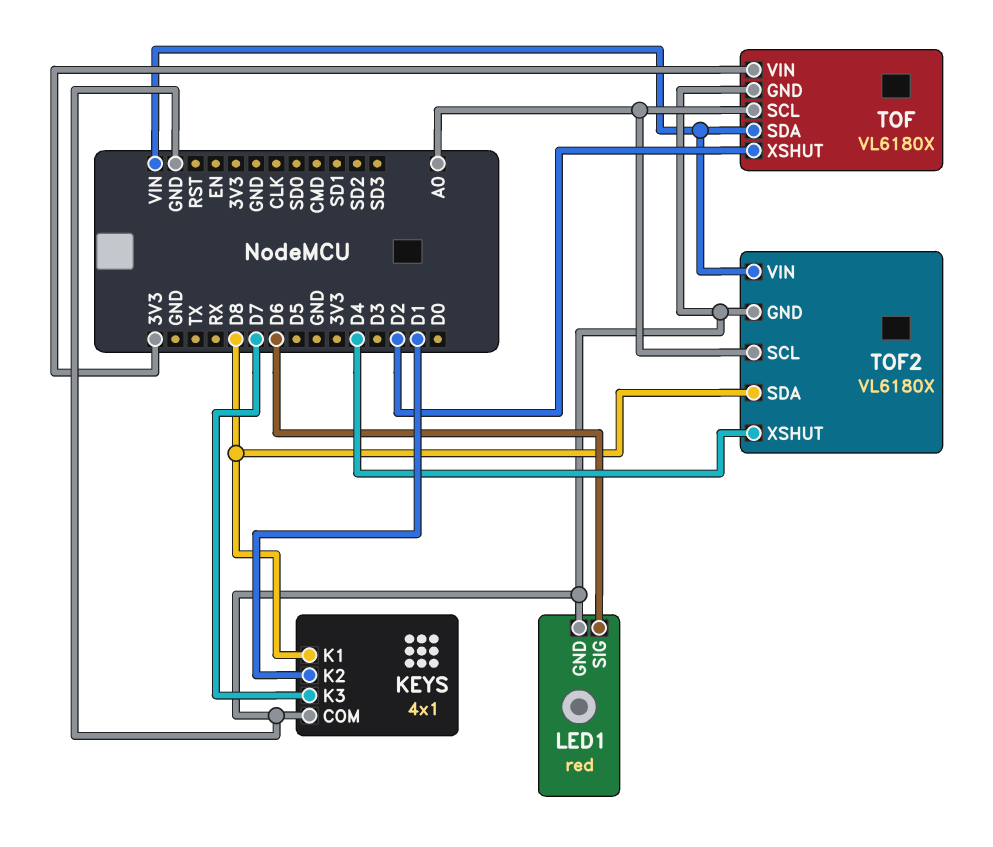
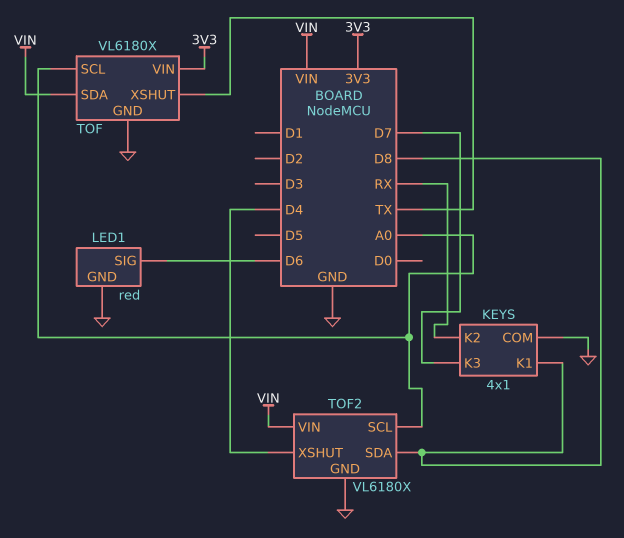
KEYS pin K2: D1 -> RX
TOF pin XSHUT: D2 -> TX

